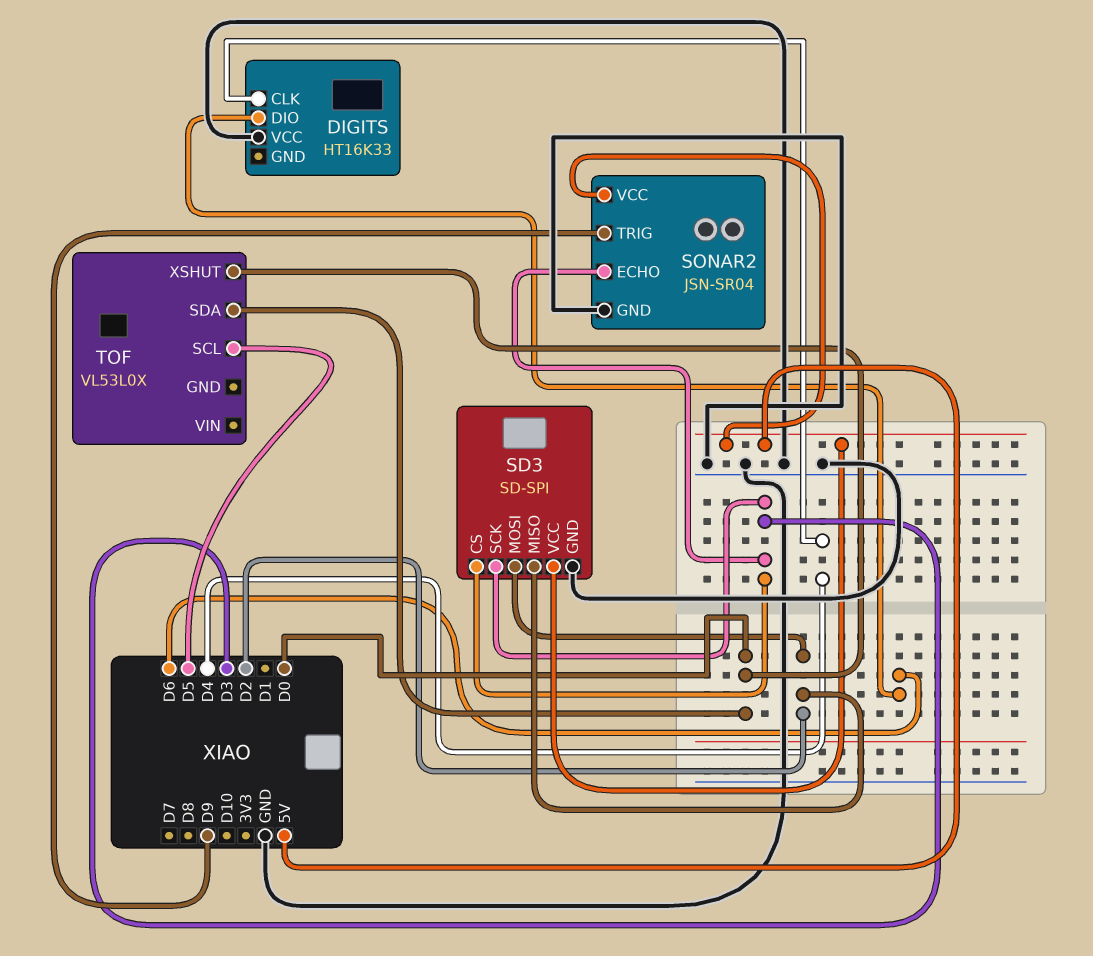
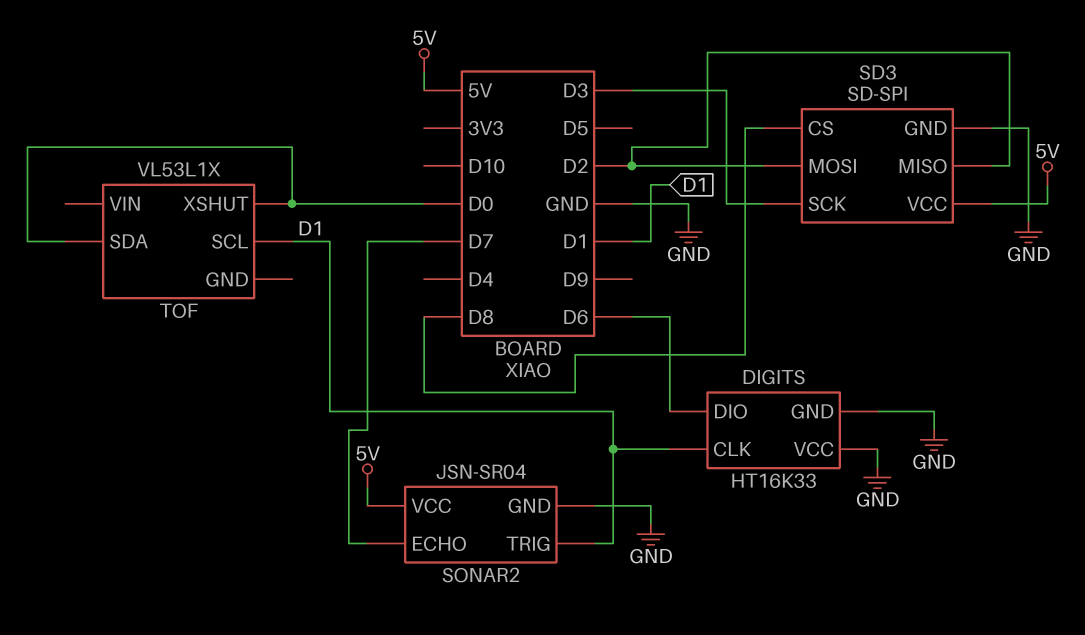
DIGITS pin CLK: D4 -> D1
DIGITS pin GND: none -> GND
SD3 pin CS: D3 -> D8
SONAR2 pin ECHO: D3 -> D7
SONAR2 pin TRIG: D9 -> D1
TOF: VL53L0X -> VL53L1X
TOF pin SCL: D5 -> D1

